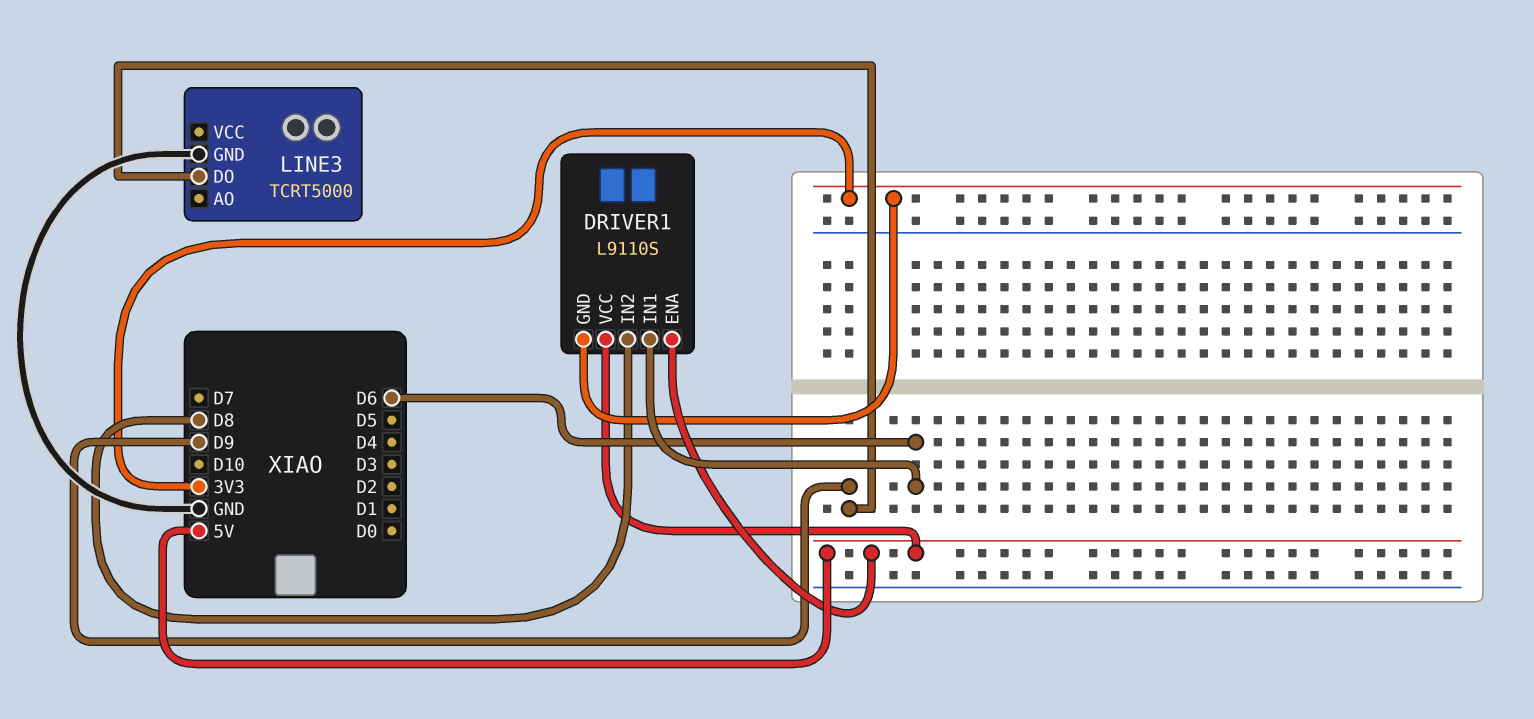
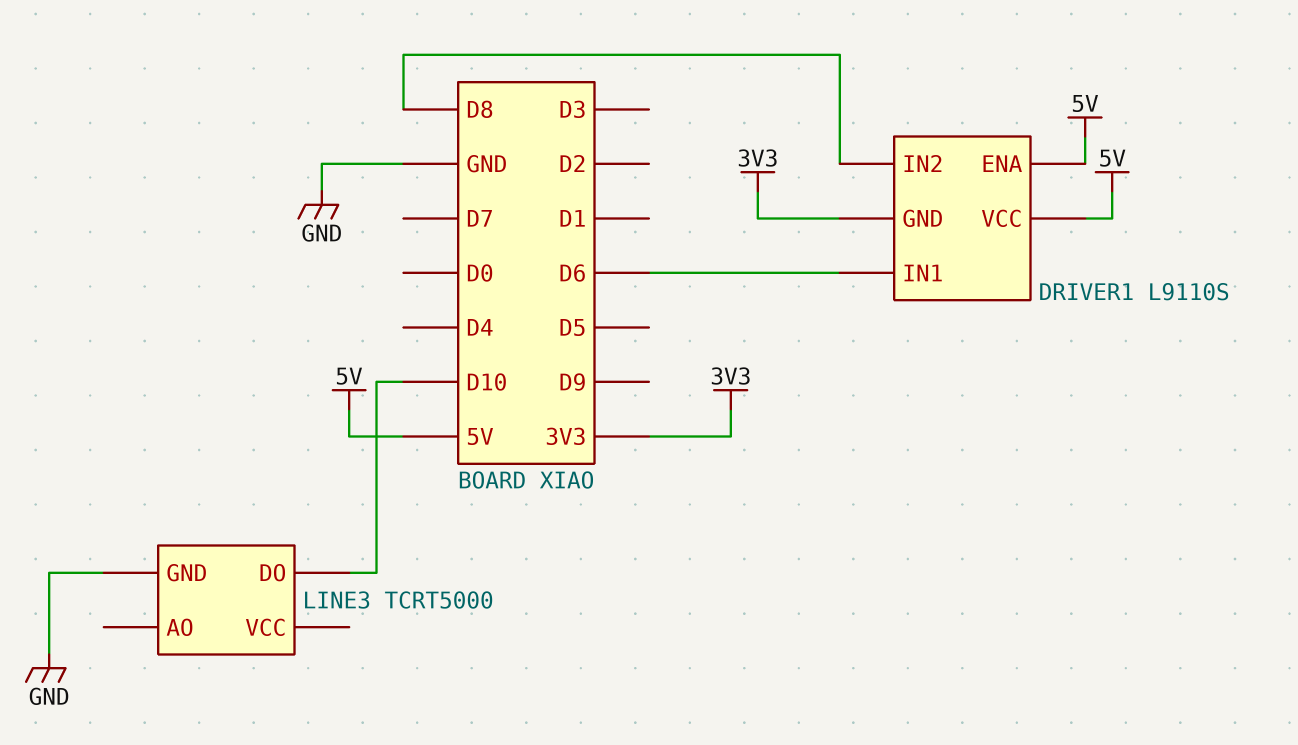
LINE3 pin DO: D9 -> D10

